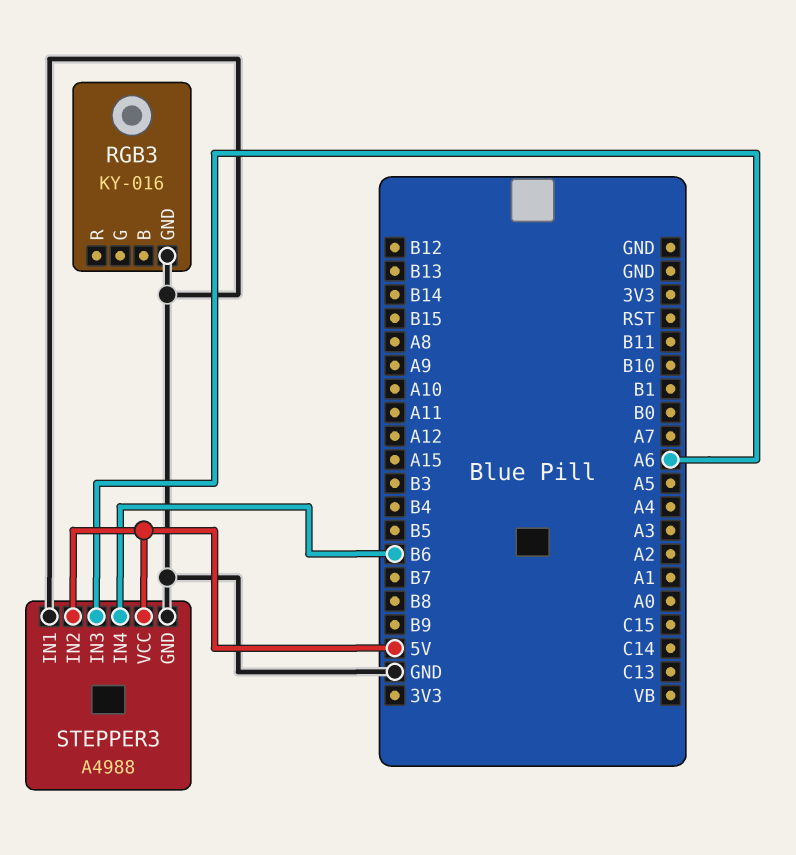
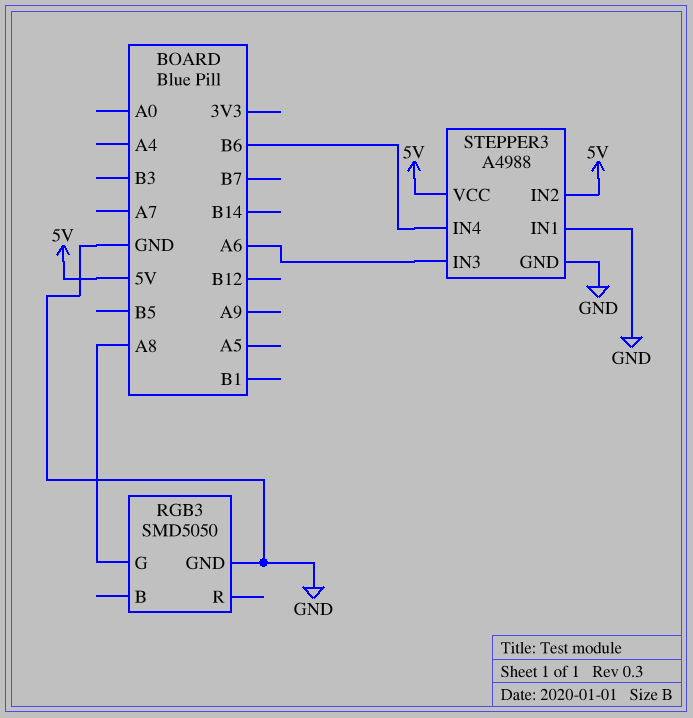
RGB3: KY-016 -> SMD5050
RGB3 pin G: none -> A8

